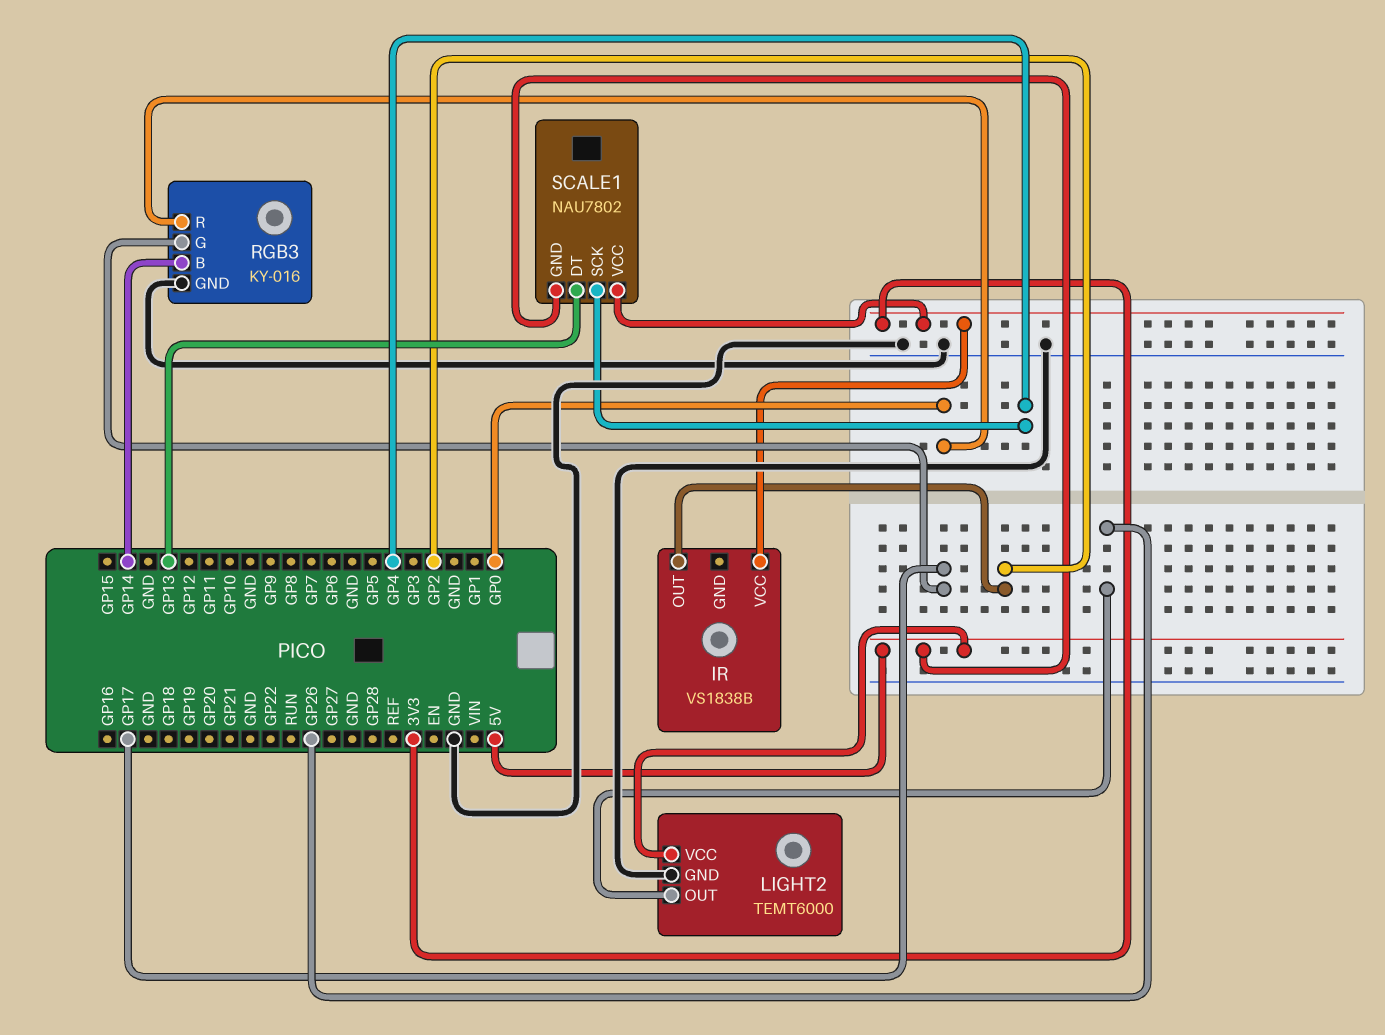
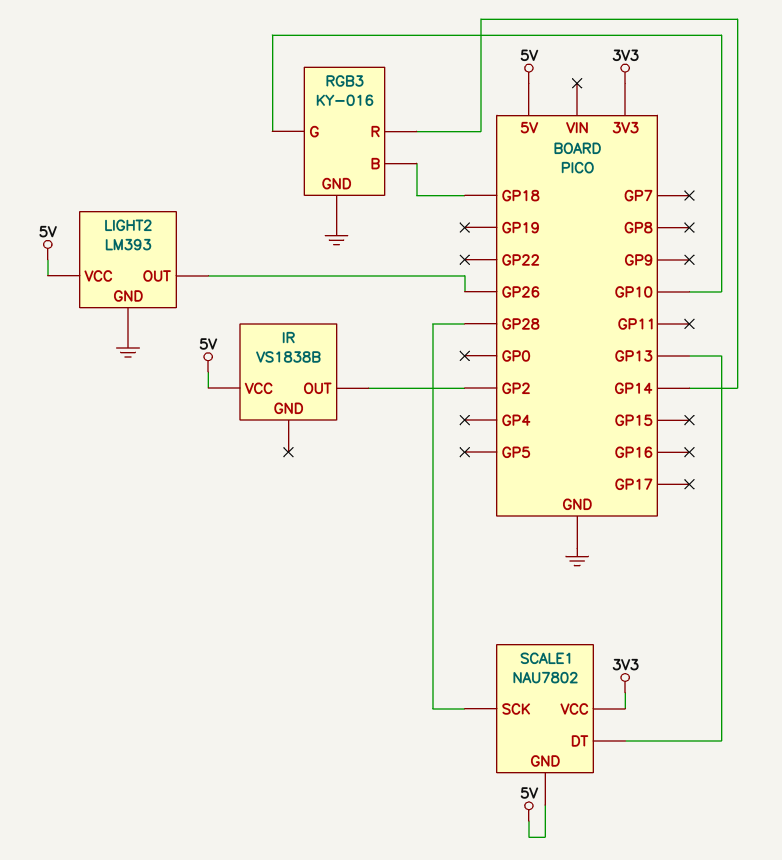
IR pin VCC: 3V3 -> 5V
LIGHT2: TEMT6000 -> LM393
RGB3 pin B: GP14 -> GP18
RGB3 pin G: GP17 -> GP10
RGB3 pin R: GP0 -> GP14
SCALE1 pin SCK: GP4 -> GP28

